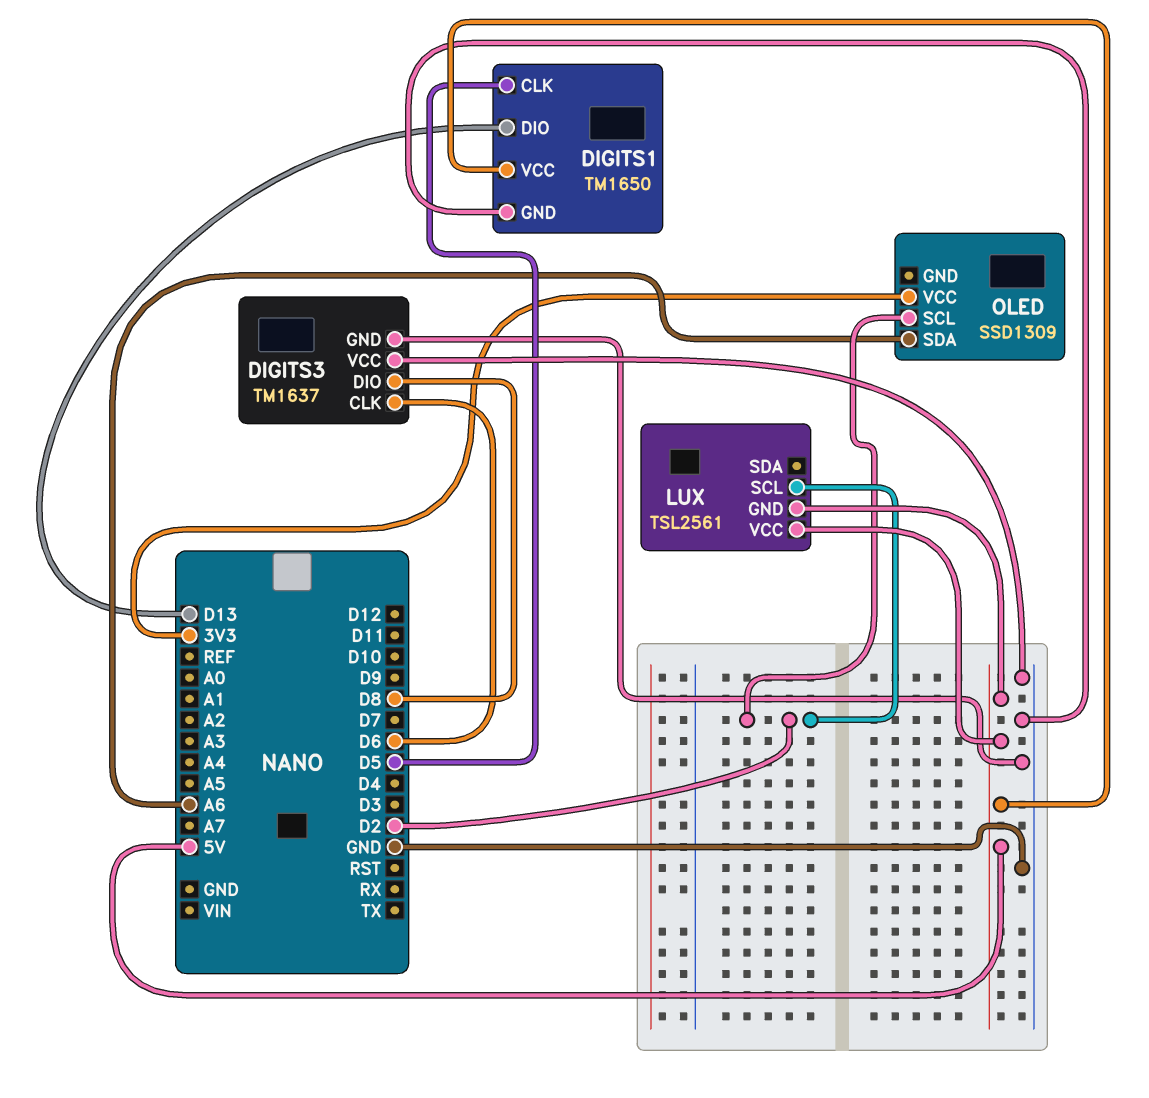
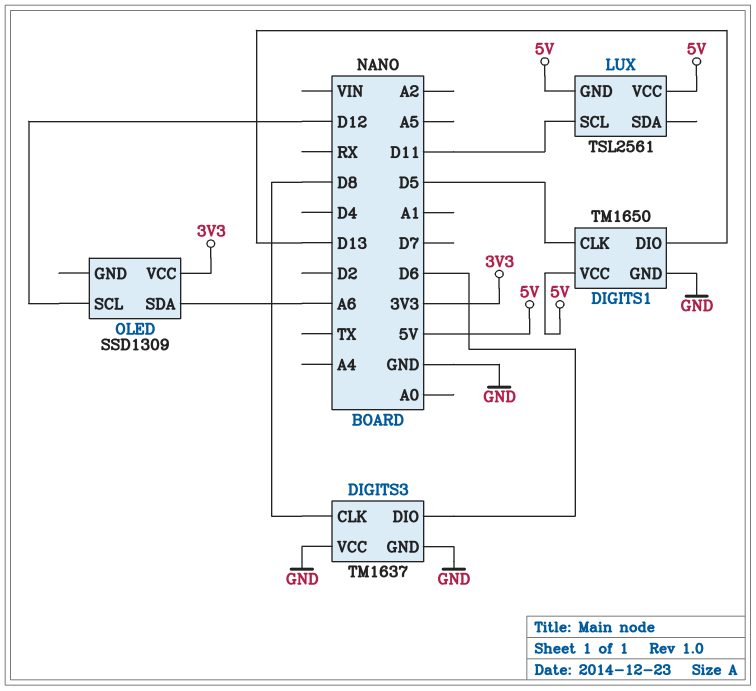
DIGITS3 pin CLK: D6 -> D8
DIGITS3 pin DIO: D8 -> D6
LUX pin SCL: D2 -> D11
OLED pin SCL: D2 -> D12

